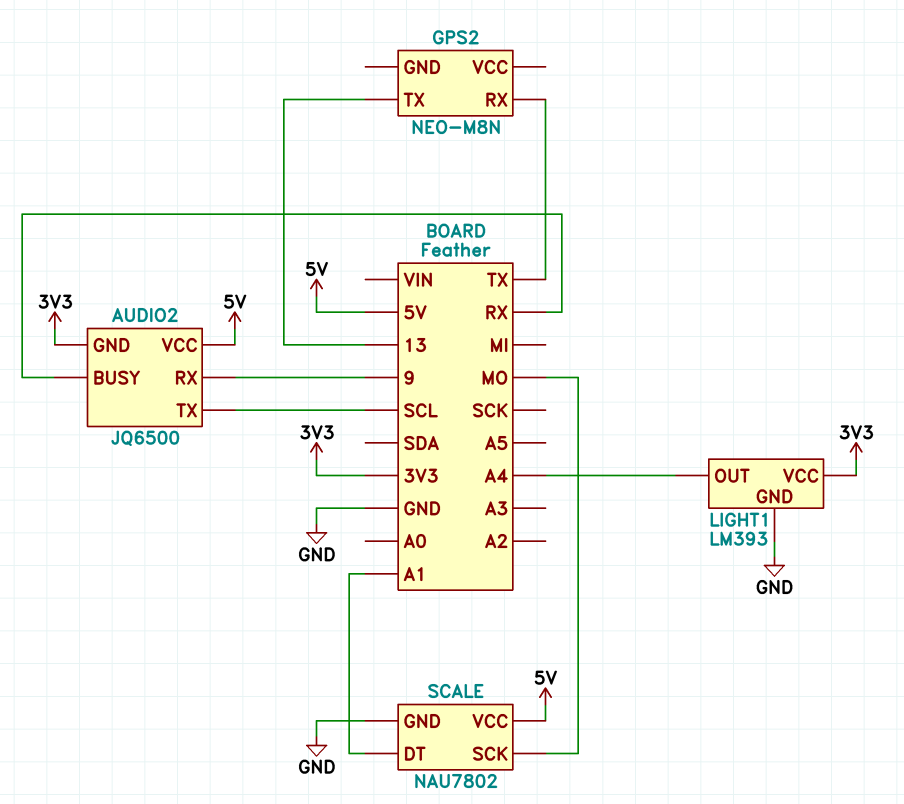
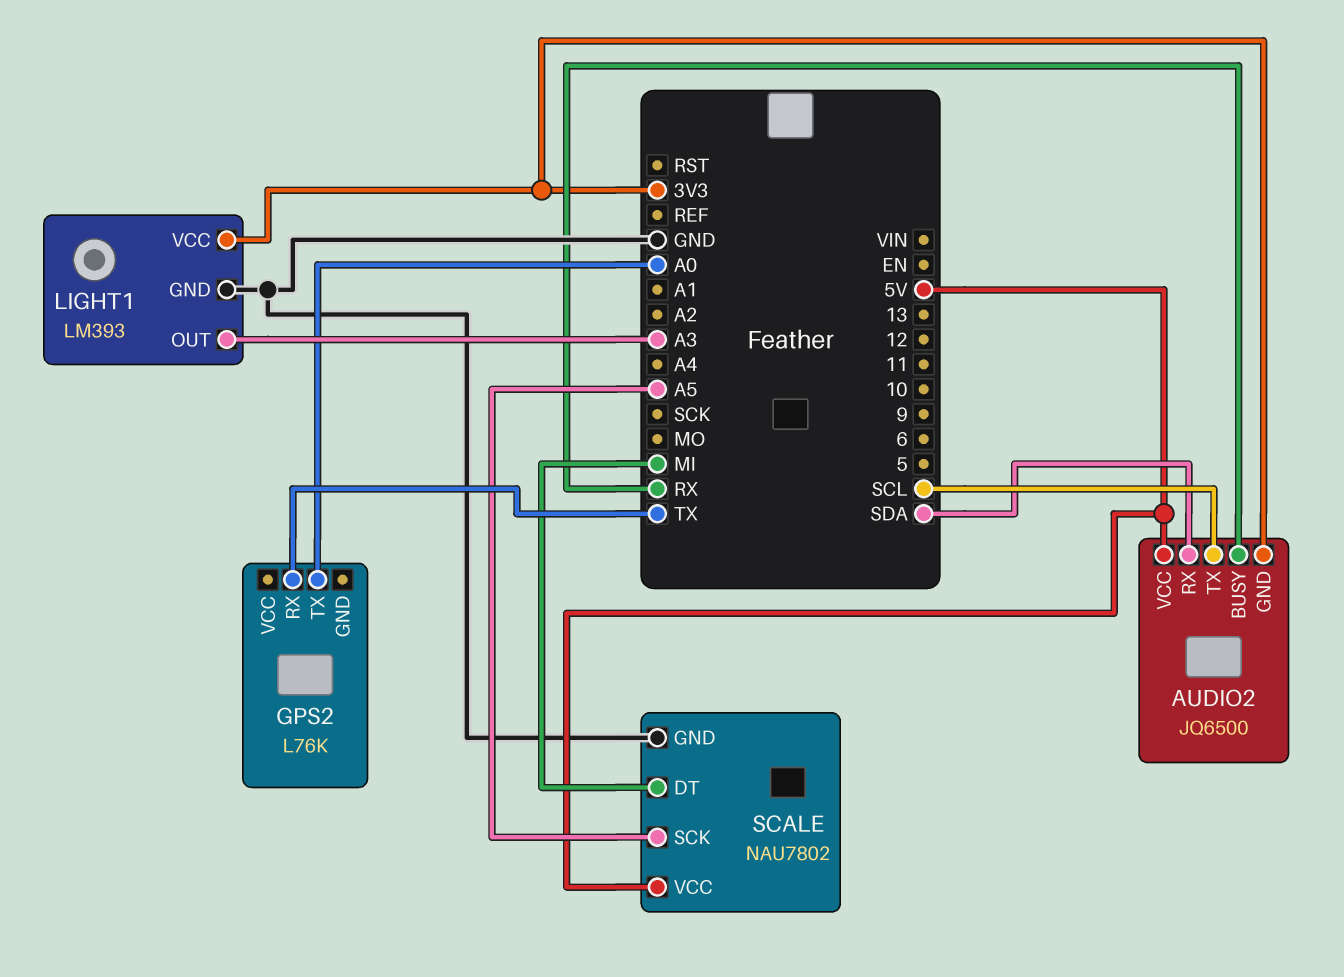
AUDIO2 pin RX: 9 -> SDA
GPS2: NEO-M8N -> L76K
GPS2 pin TX: 13 -> A0
LIGHT1 pin OUT: A4 -> A3
SCALE pin DT: A1 -> MI
SCALE pin SCK: MO -> A5

